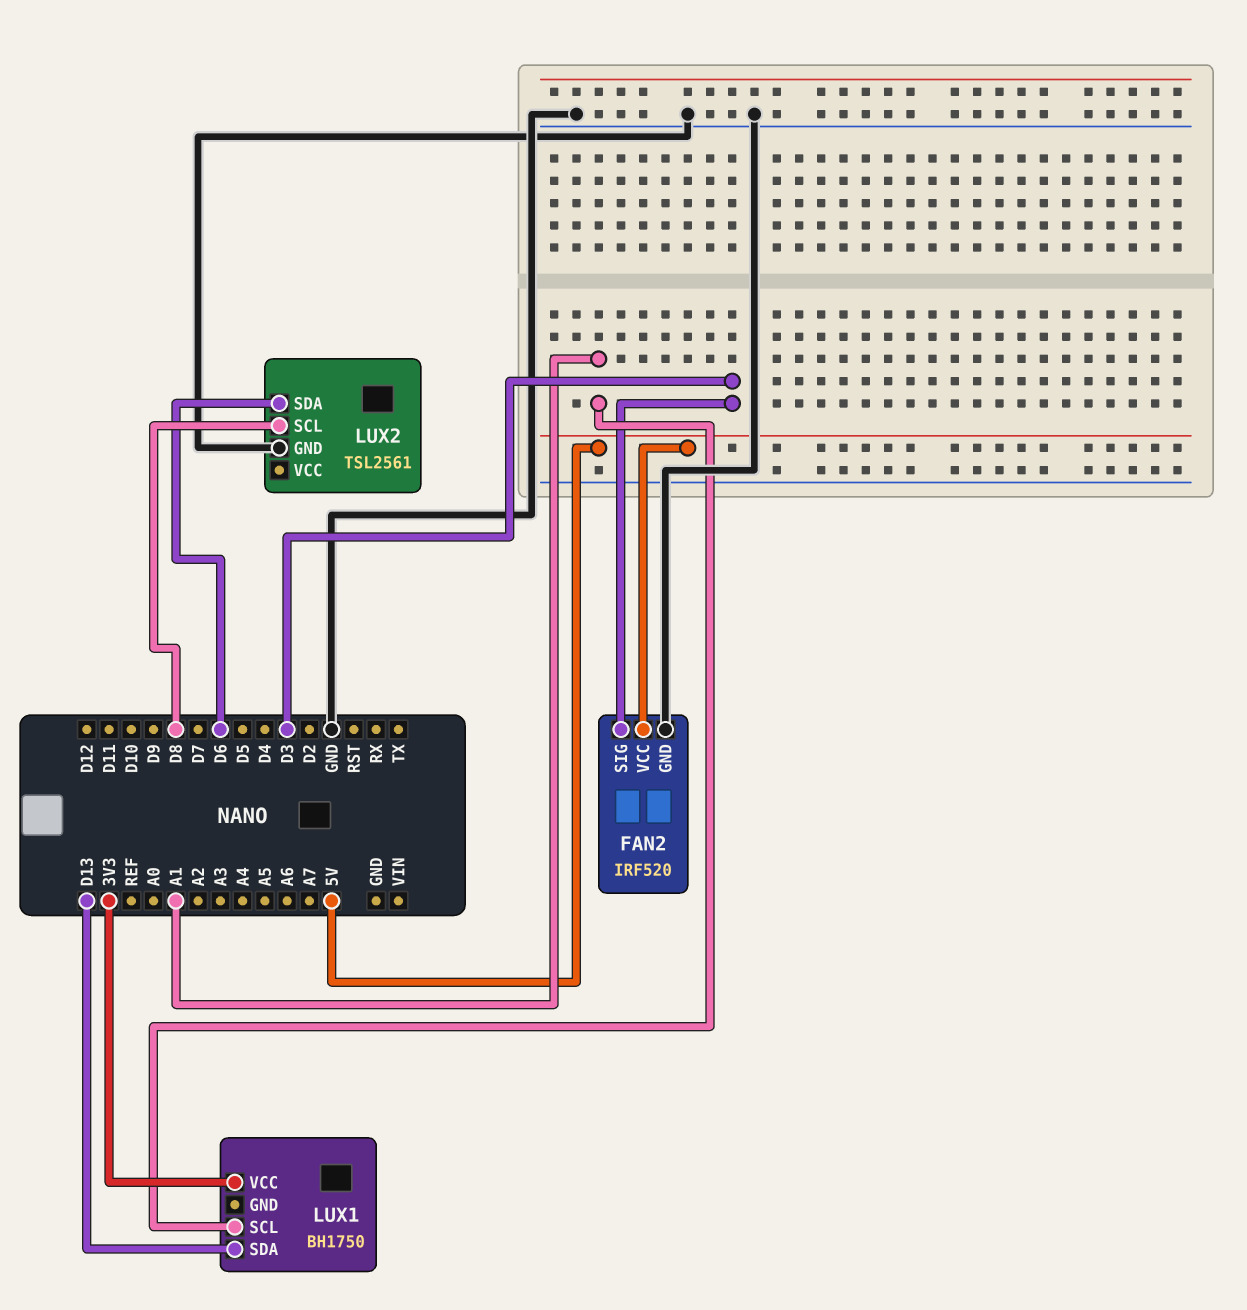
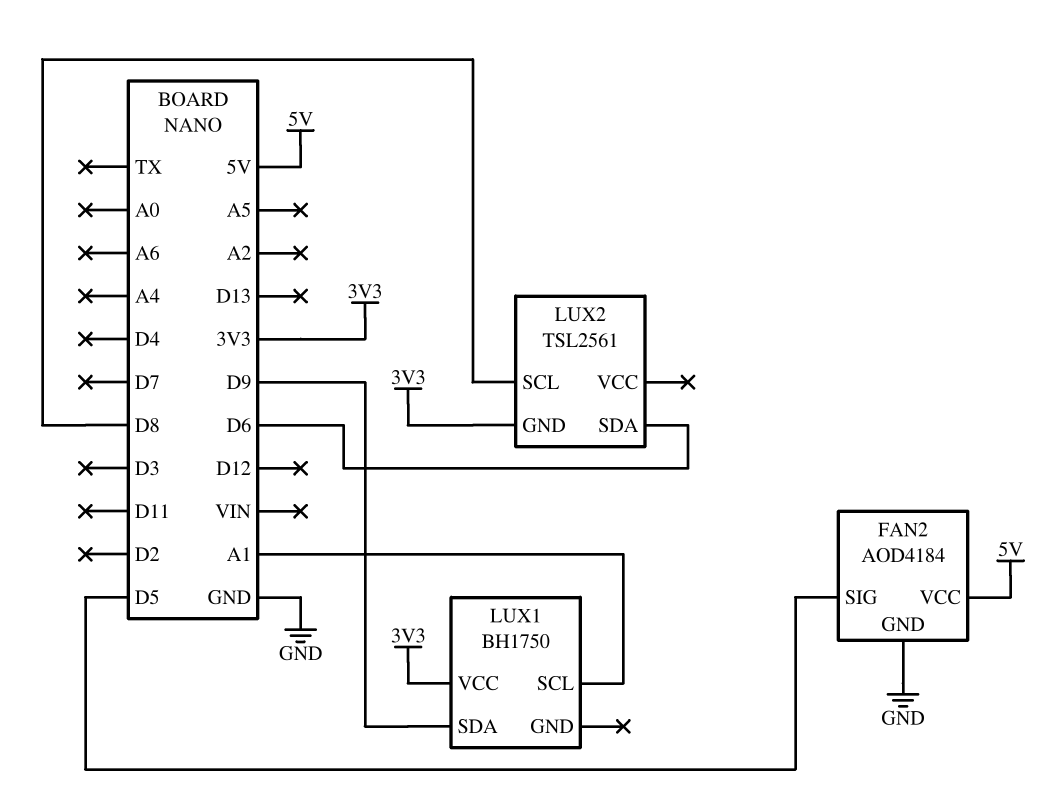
FAN2: IRF520 -> AOD4184
FAN2 pin SIG: D3 -> D5
LUX1 pin SDA: D13 -> D9
LUX2 pin GND: GND -> 3V3

